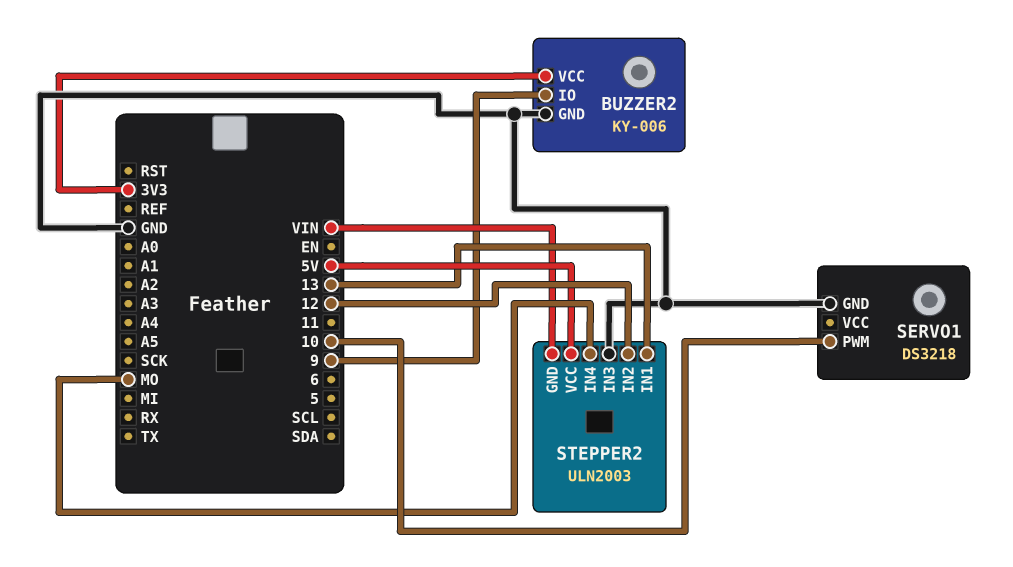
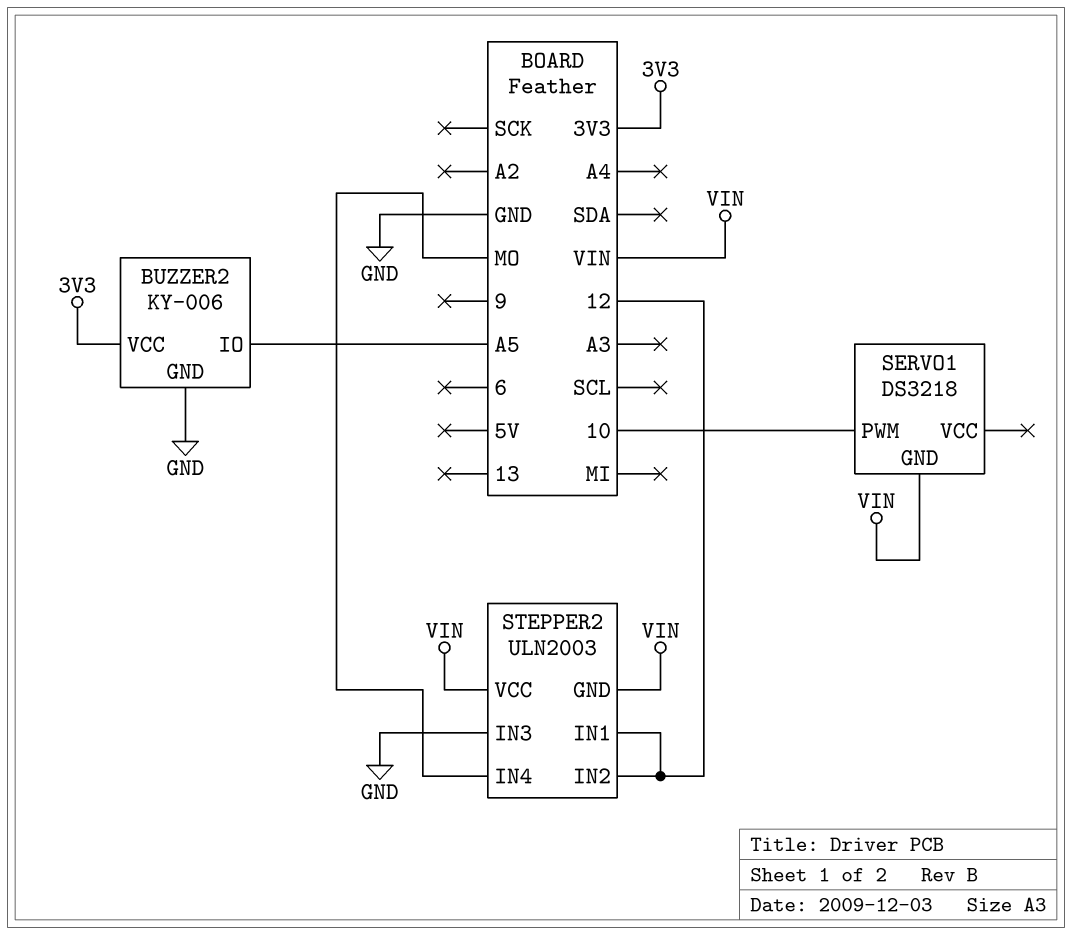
BUZZER2 pin IO: 9 -> A5
SERVO1 pin GND: GND -> VIN
STEPPER2 pin IN1: 13 -> 12
STEPPER2 pin VCC: 5V -> VIN

